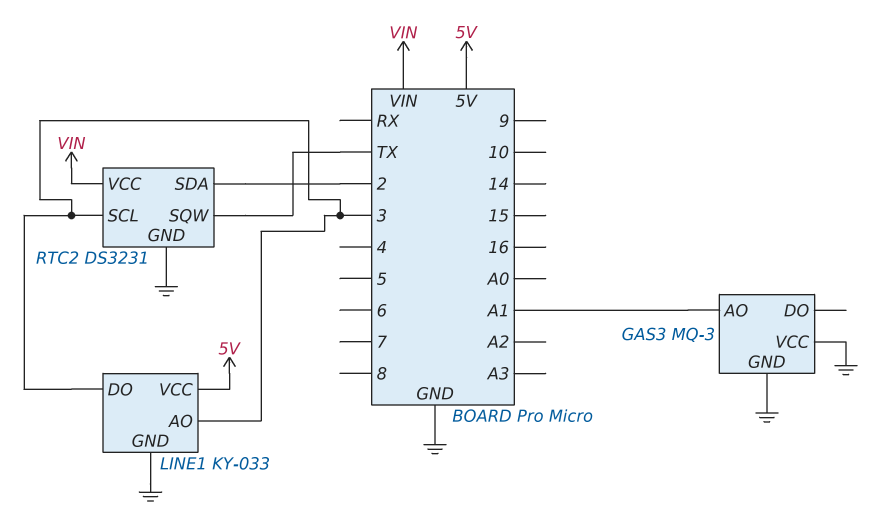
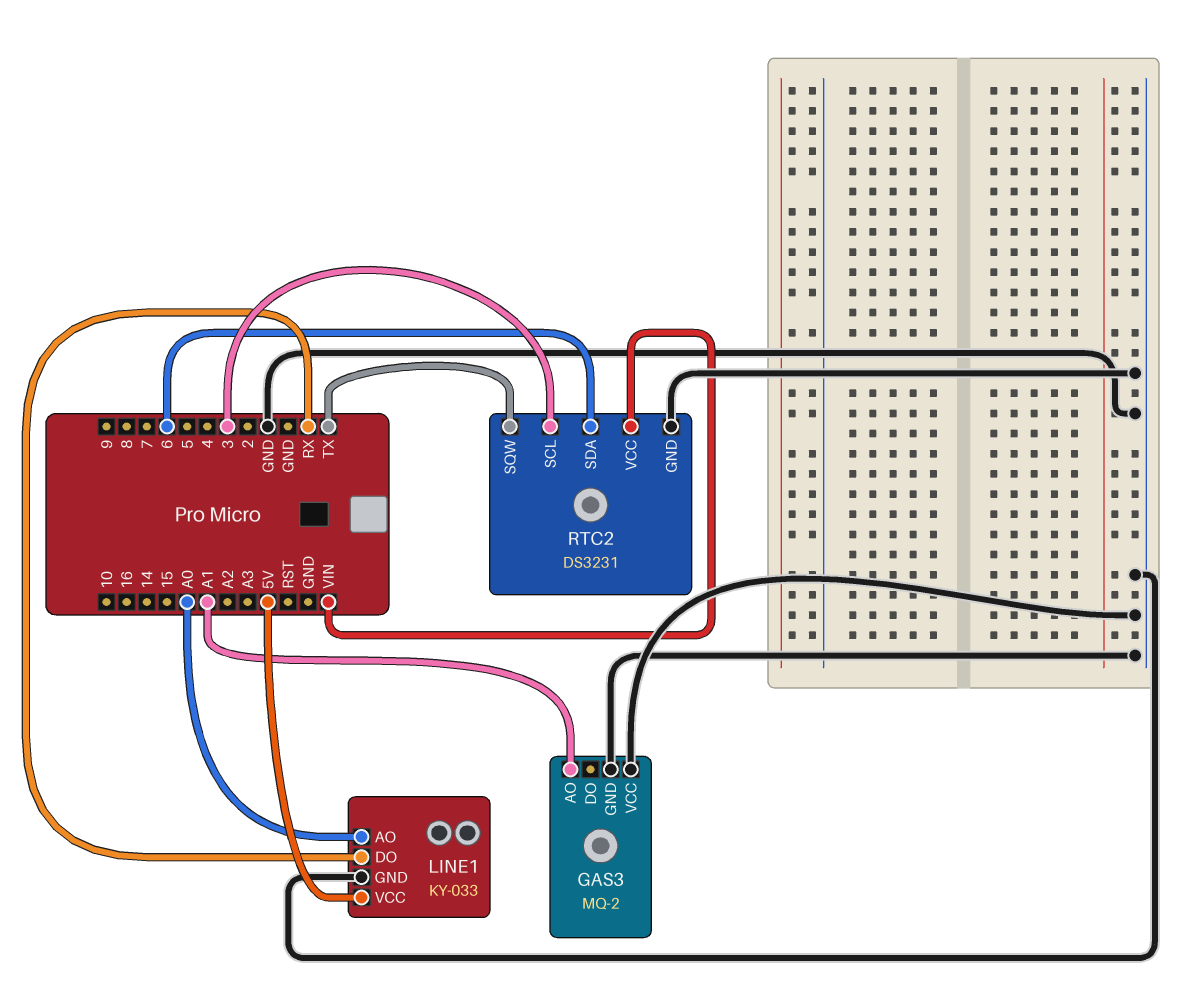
GAS3: MQ-3 -> MQ-2
LINE1 pin AO: 3 -> A0
LINE1 pin DO: 3 -> RX
RTC2 pin SDA: 2 -> 6

